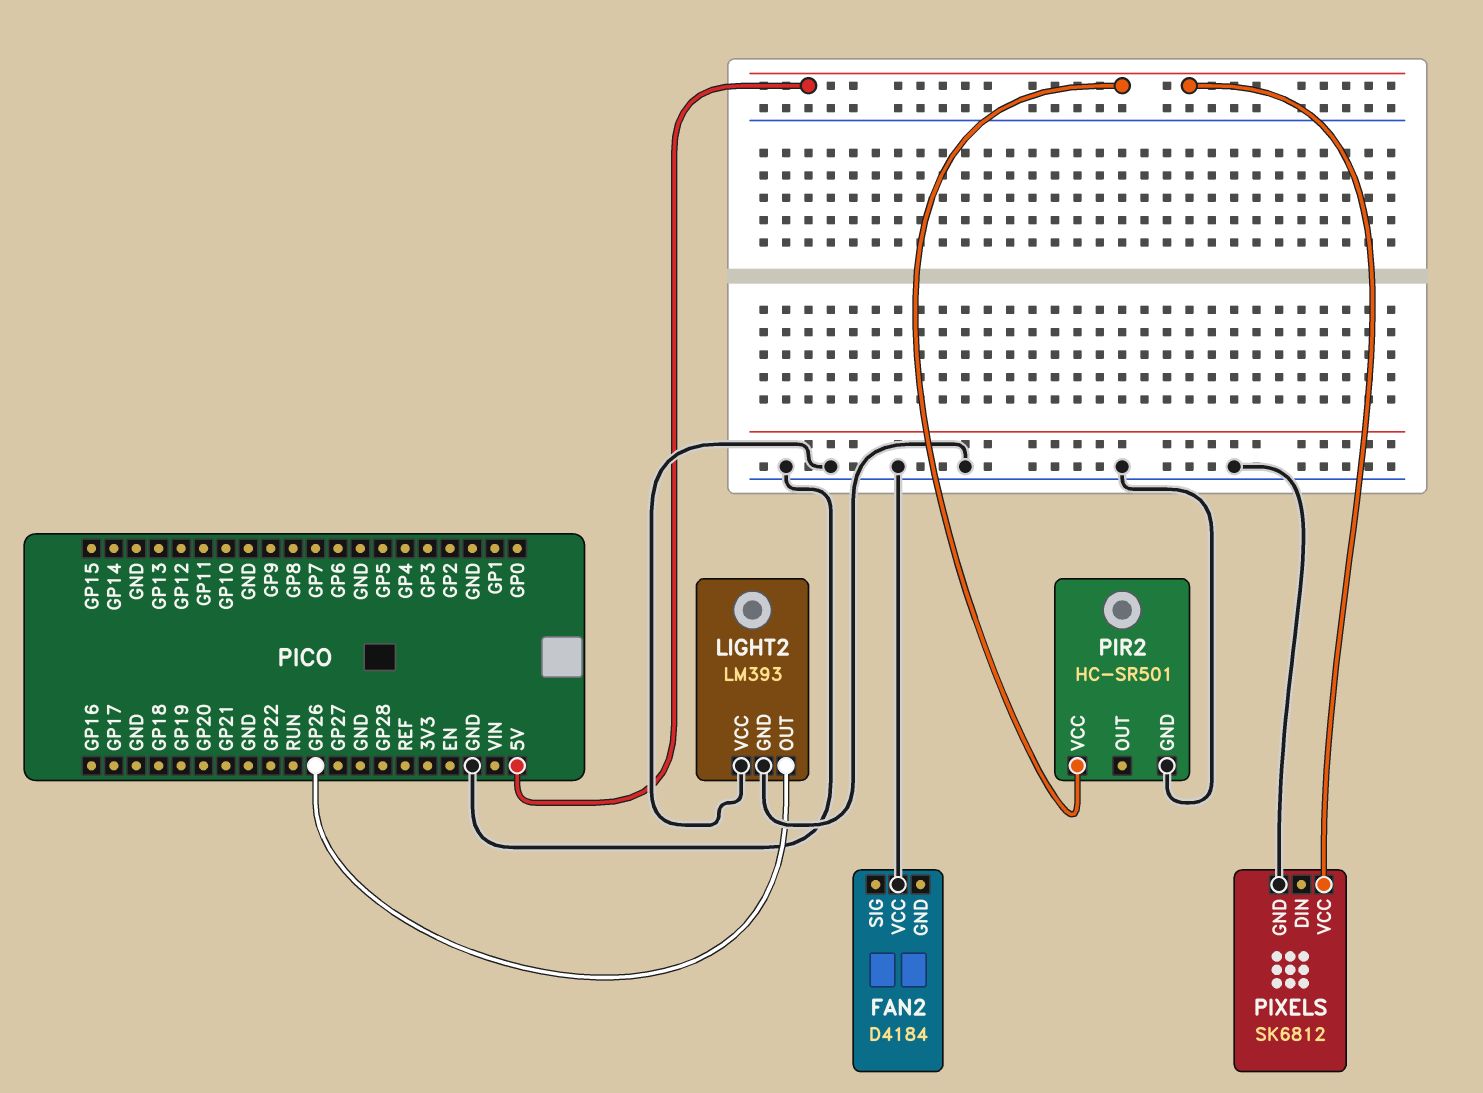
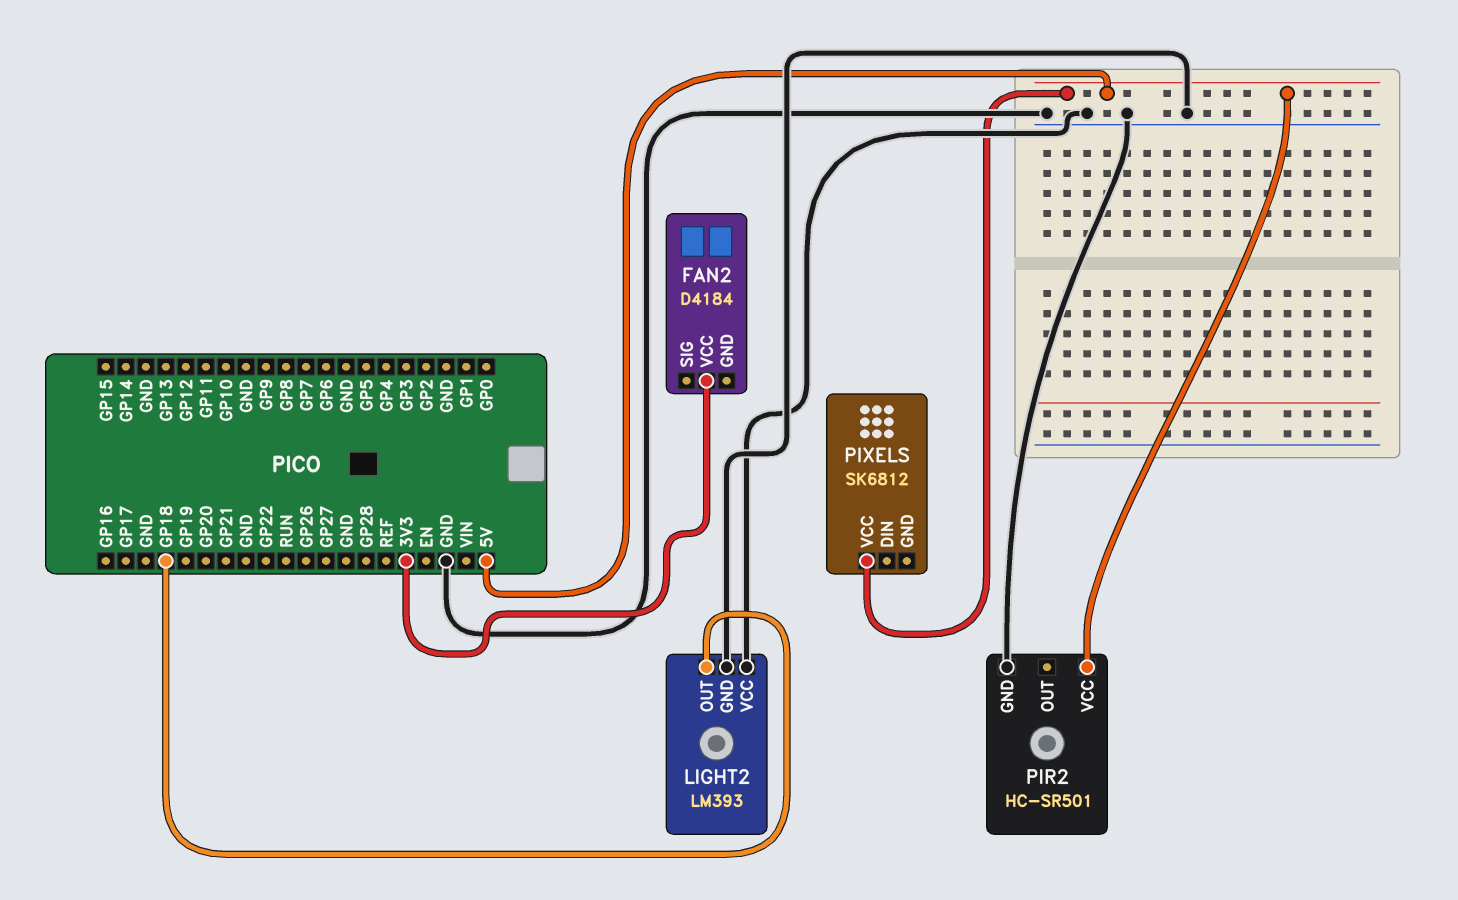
FAN2 pin VCC: GND -> 3V3
LIGHT2 pin OUT: GP26 -> GP18
PIXELS pin GND: GND -> none

